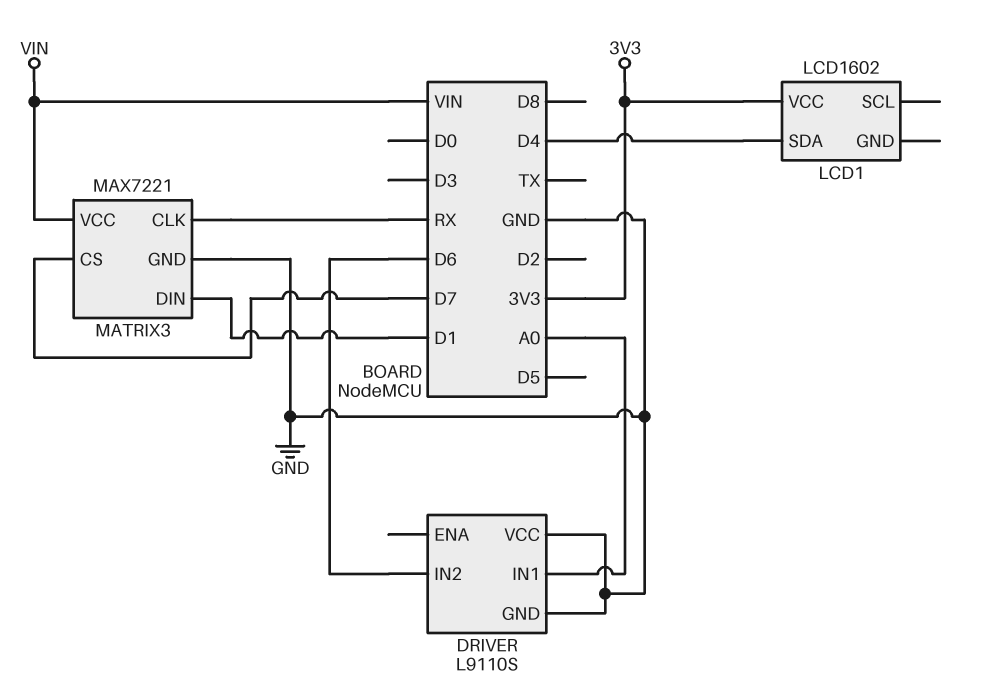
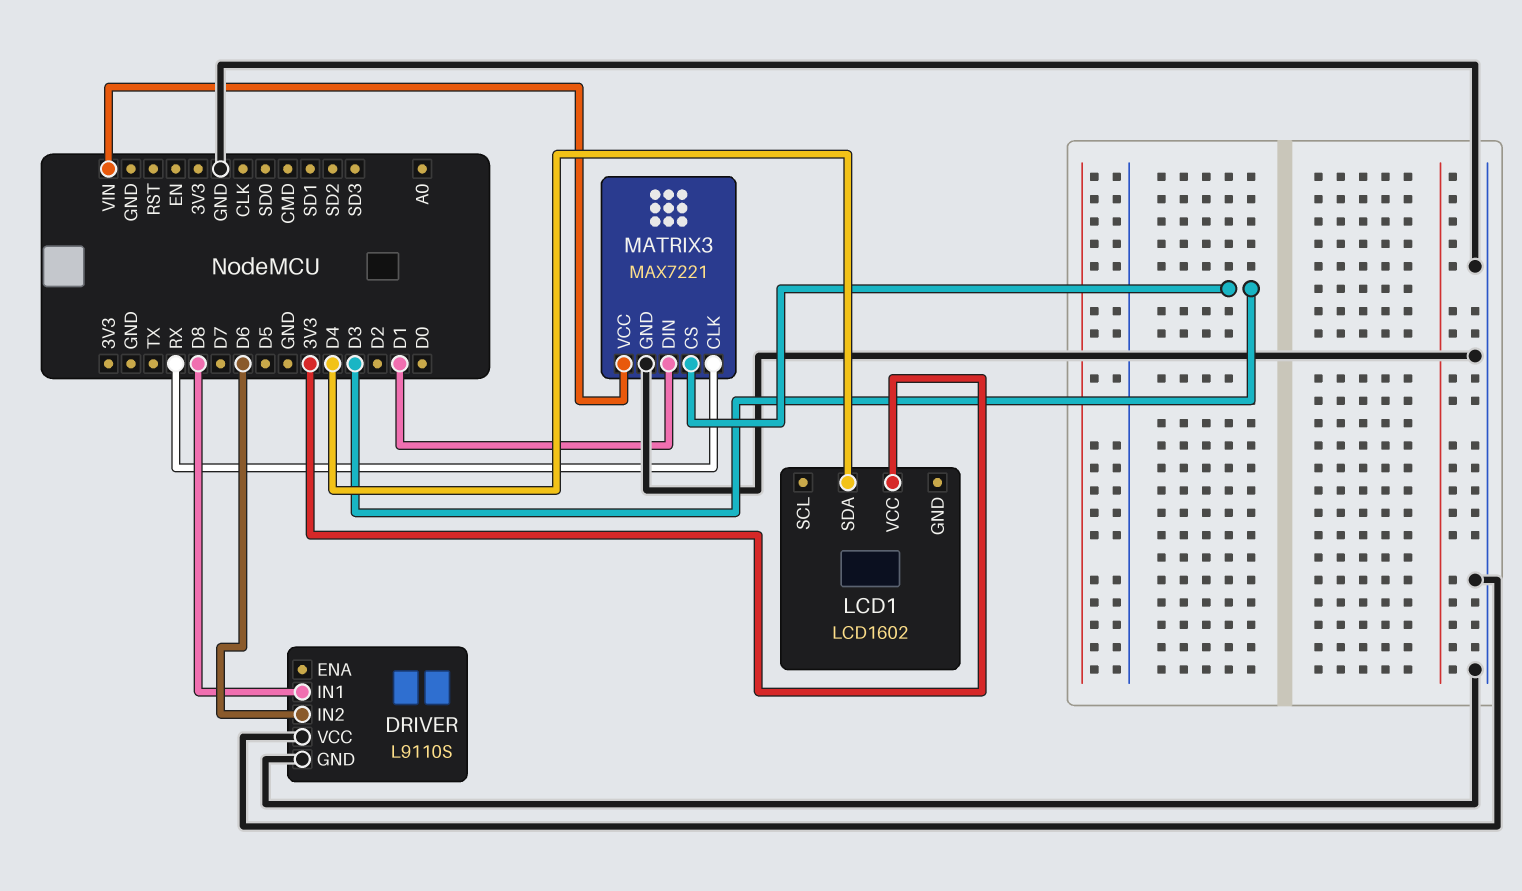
DRIVER pin IN1: A0 -> D8
MATRIX3 pin CS: D7 -> D3

